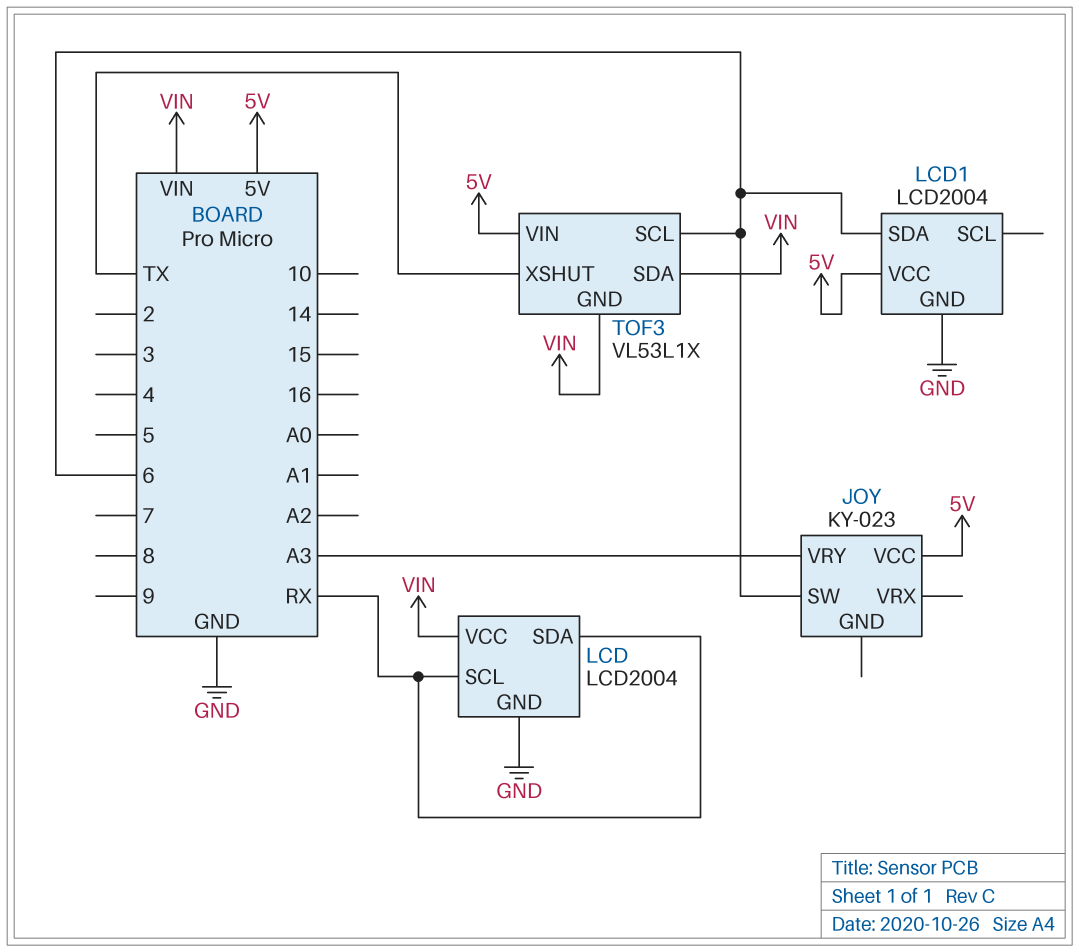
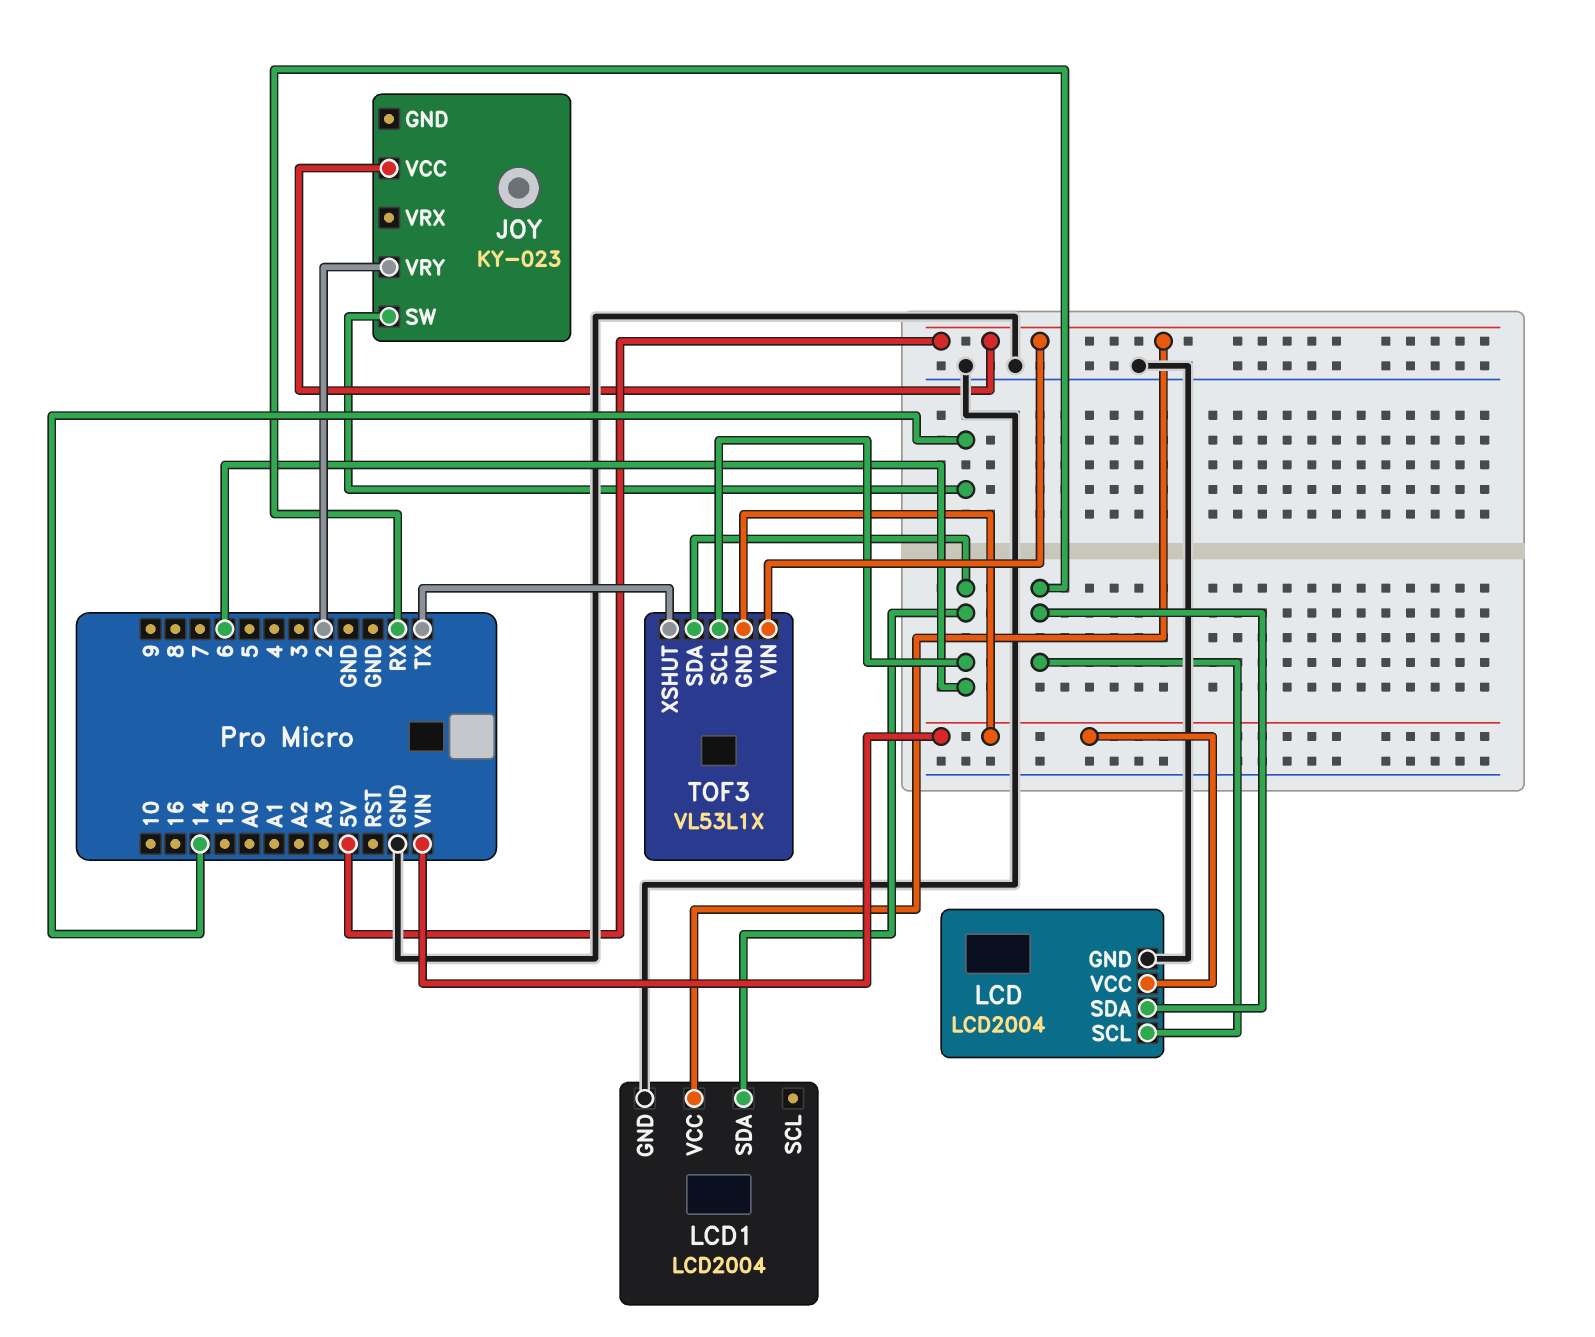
JOY pin SW: 6 -> 14
JOY pin VRY: A3 -> 2
TOF3 pin SDA: VIN -> 6

